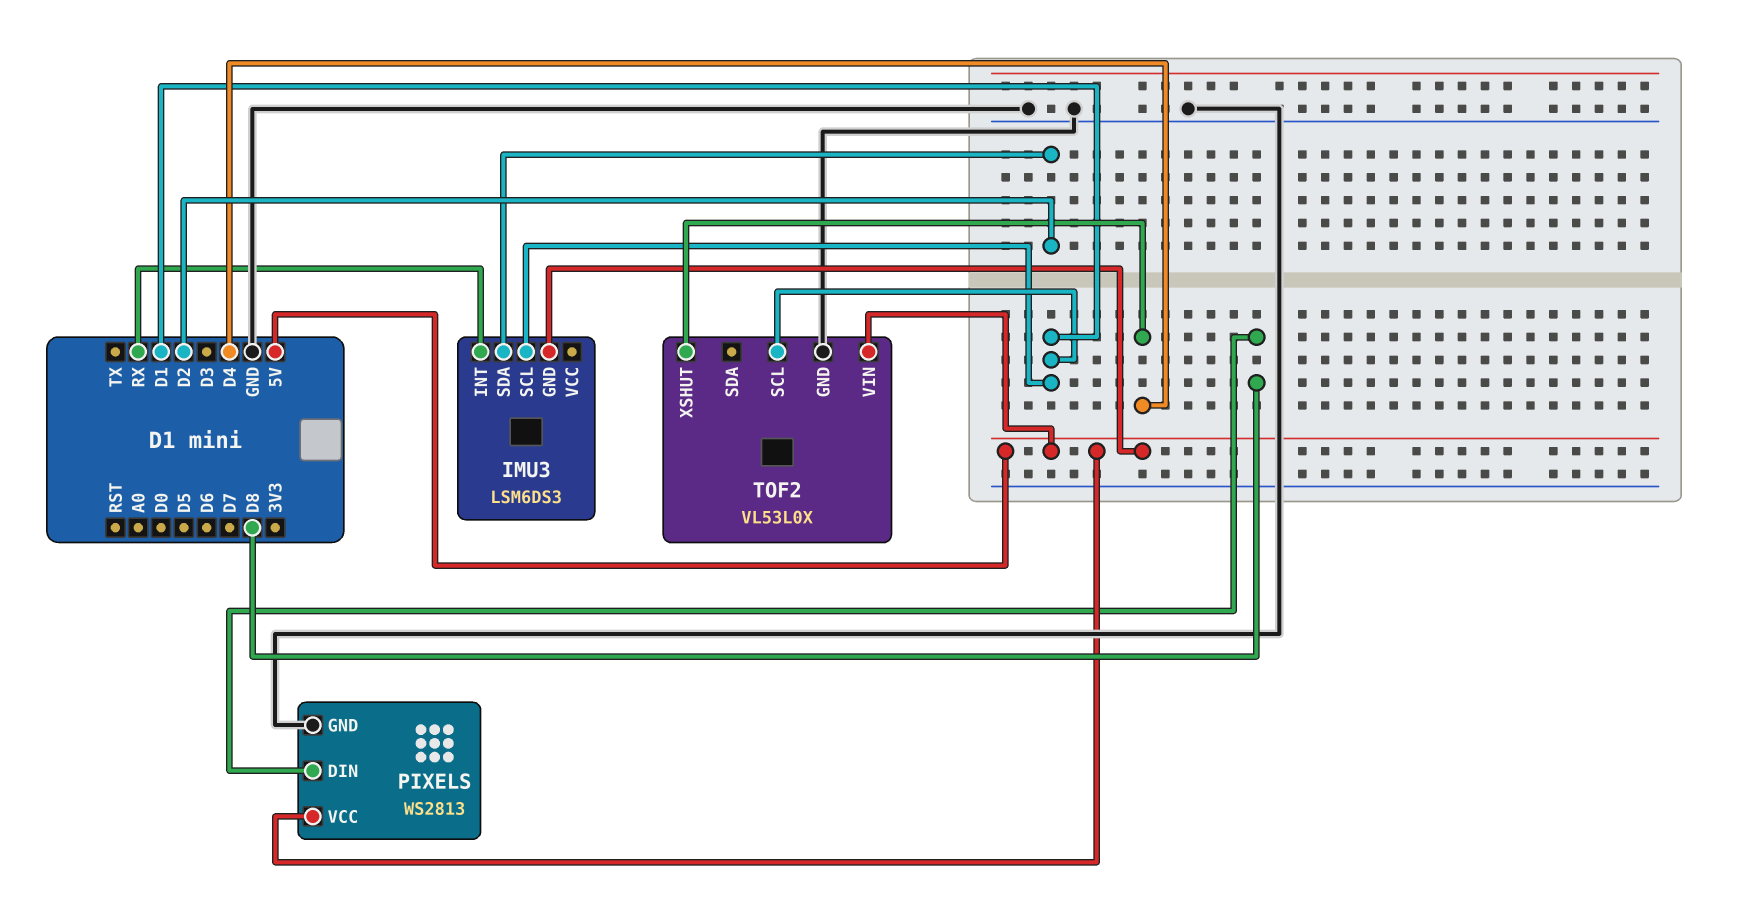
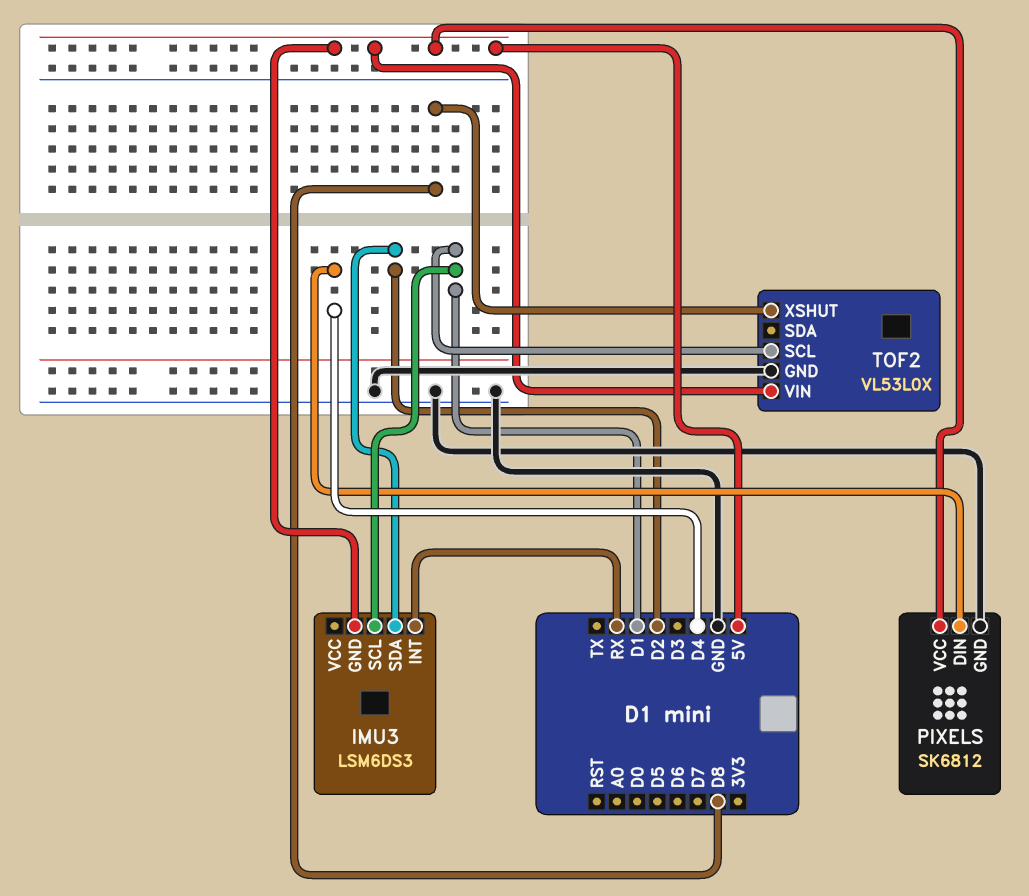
PIXELS: WS2813 -> SK6812
PIXELS pin DIN: D8 -> D4
TOF2 pin XSHUT: D4 -> D8

